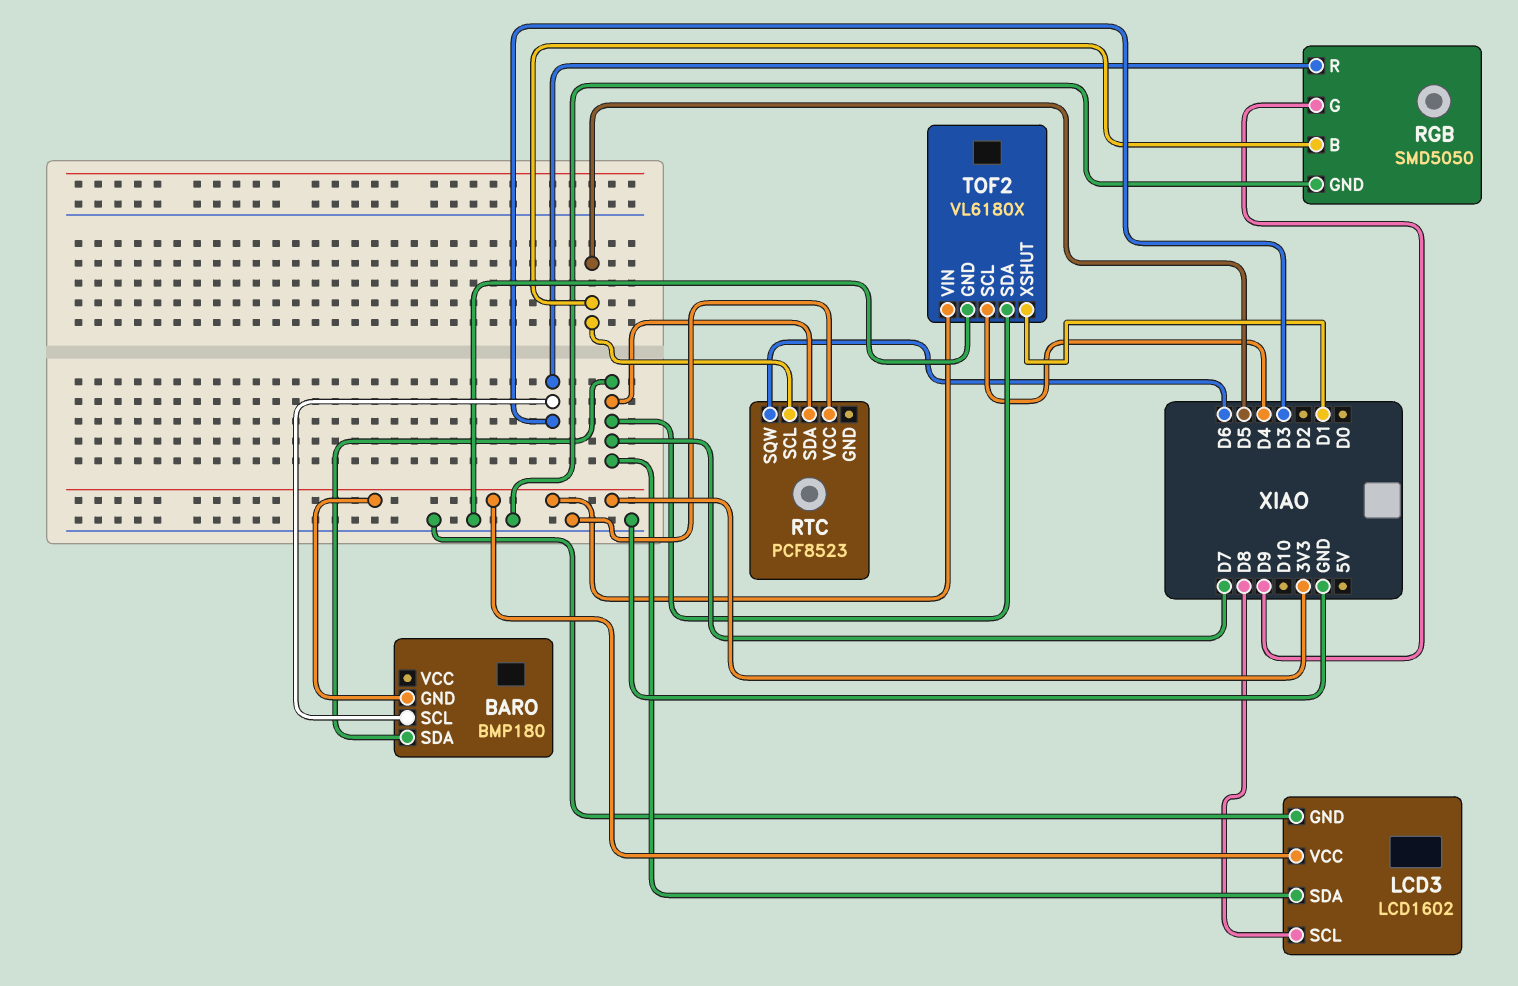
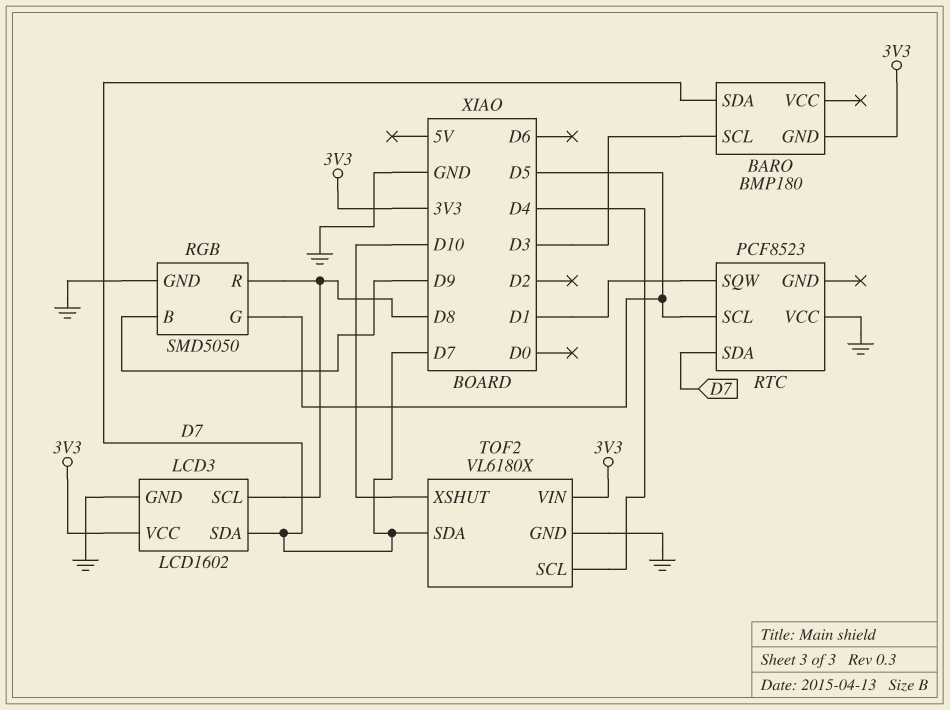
RGB pin B: D5 -> D9
RGB pin G: D9 -> D5
RGB pin R: D3 -> D8
RTC pin SQW: D6 -> D1
TOF2 pin XSHUT: D1 -> D10

